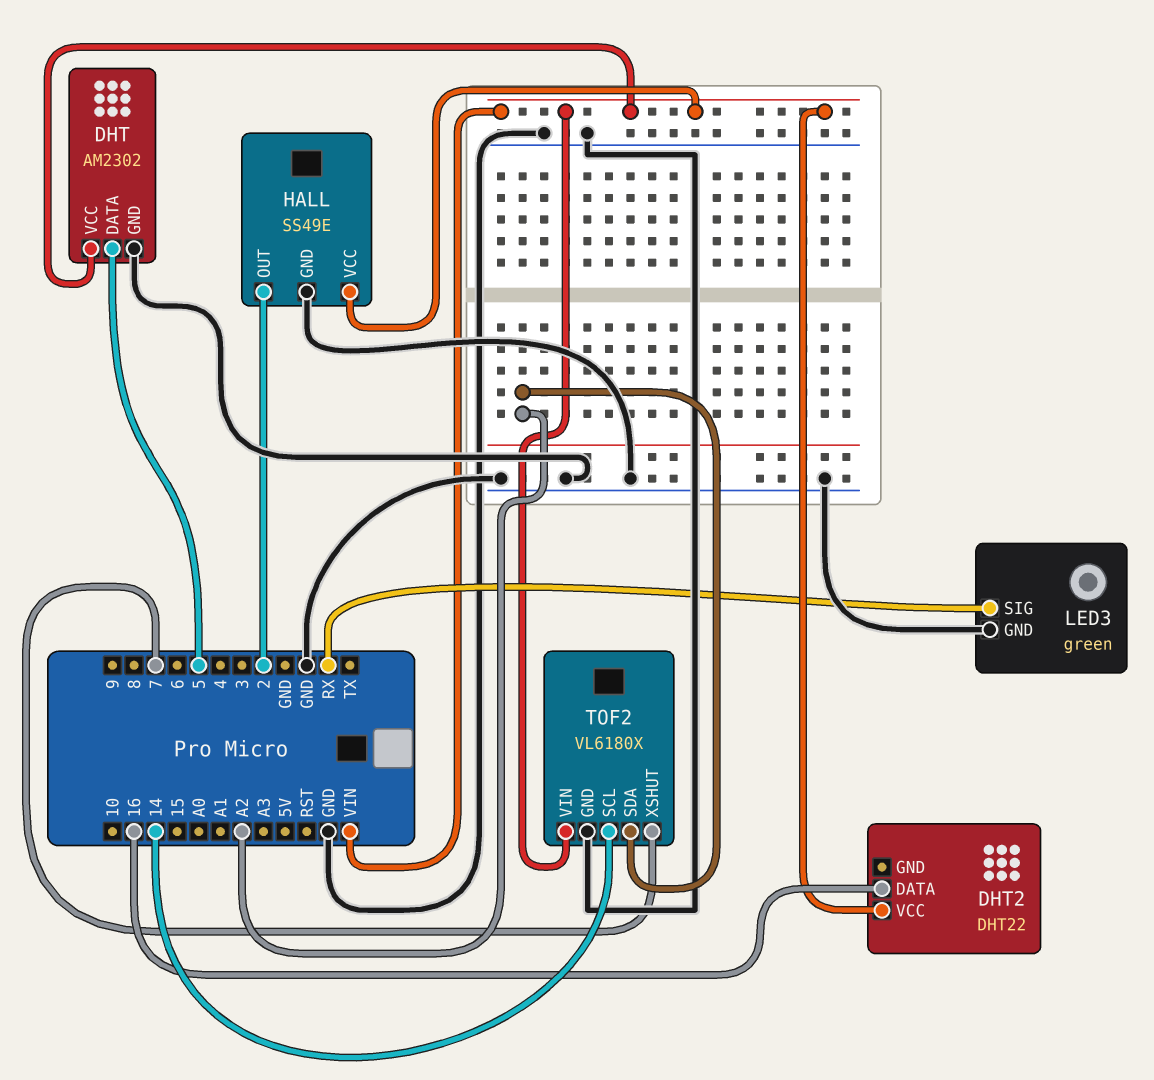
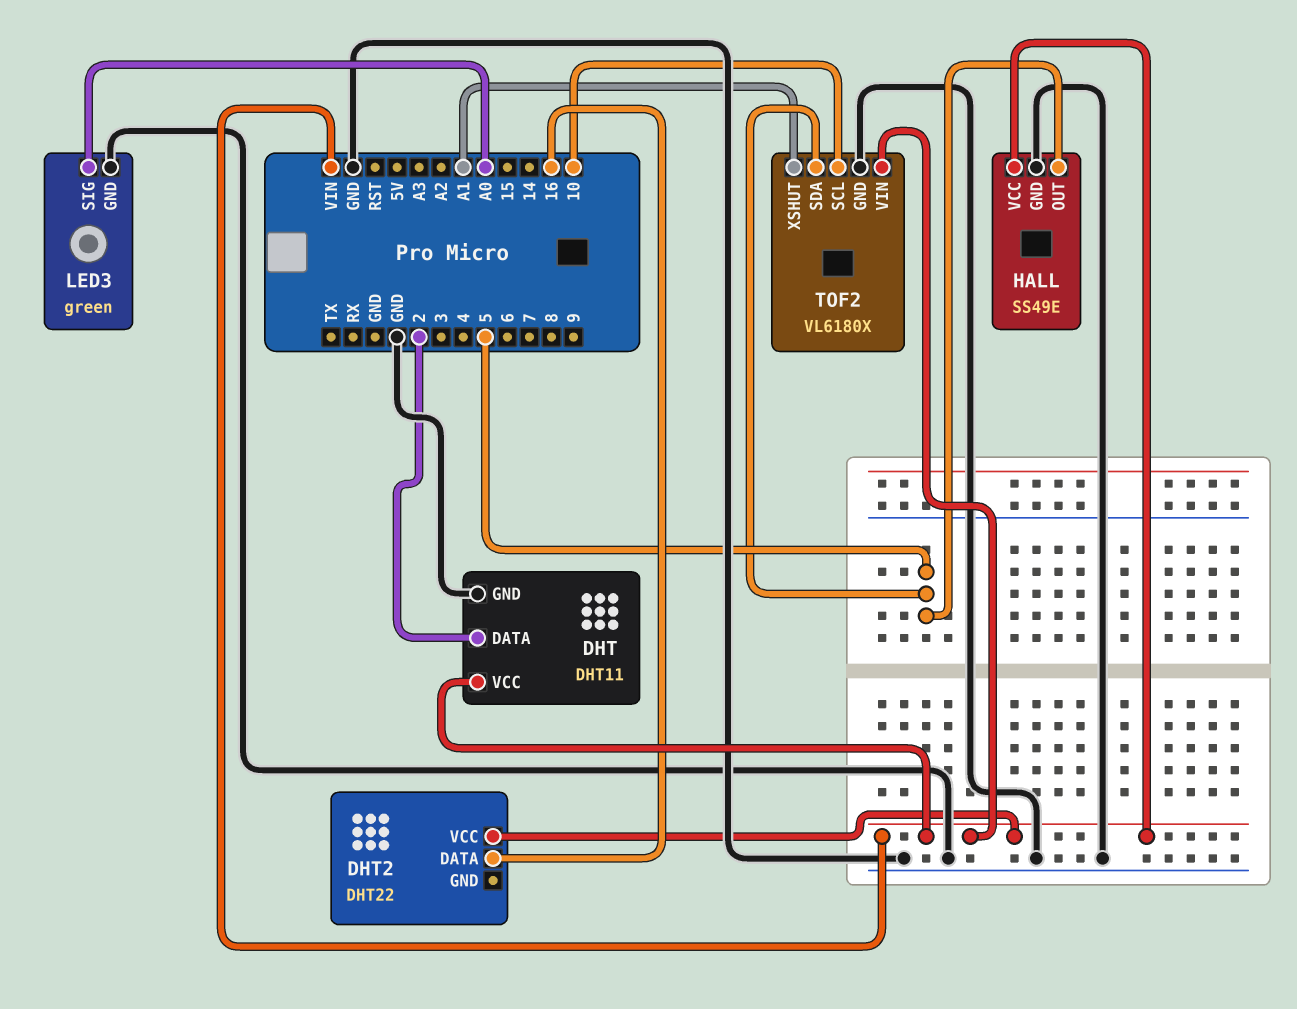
DHT: AM2302 -> DHT11
DHT pin DATA: 5 -> 2
HALL pin OUT: 2 -> 5
LED3 pin SIG: RX -> A0
TOF2 pin SCL: 14 -> 10
TOF2 pin SDA: A2 -> 5
TOF2 pin XSHUT: 7 -> A1

